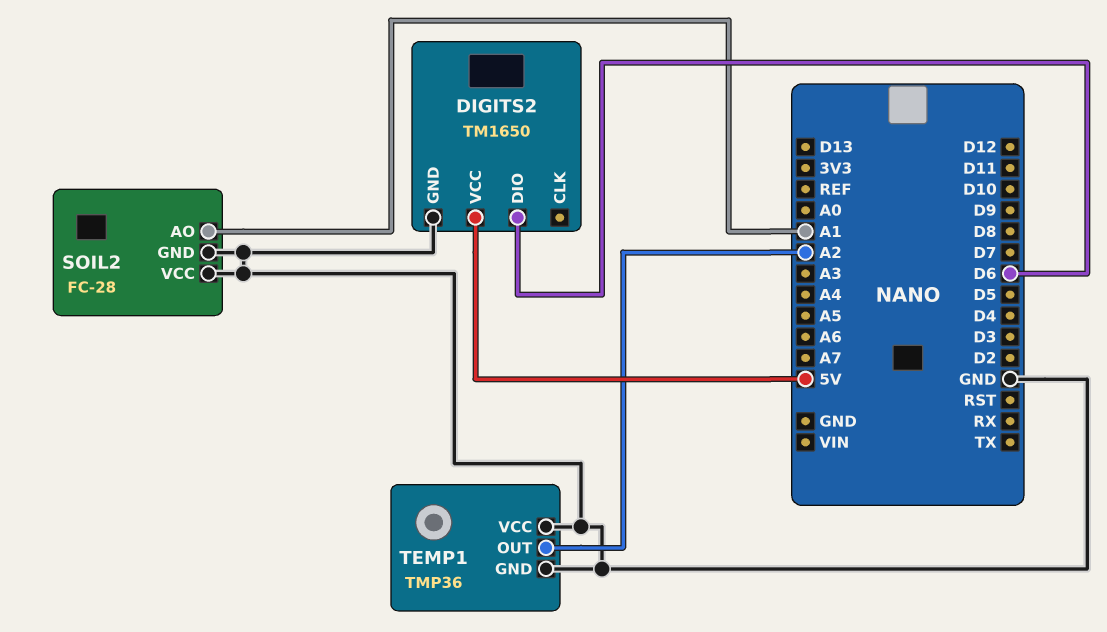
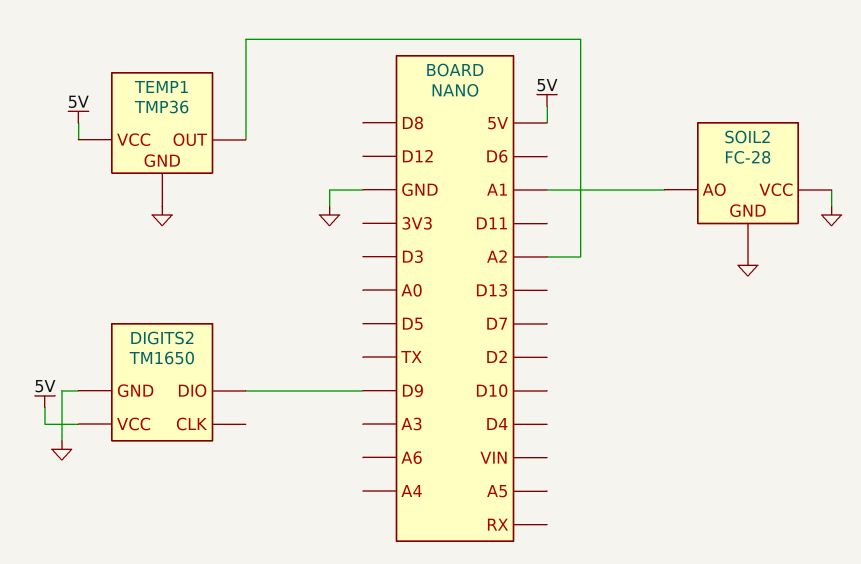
DIGITS2 pin DIO: D6 -> D9
TEMP1 pin VCC: GND -> 5V

